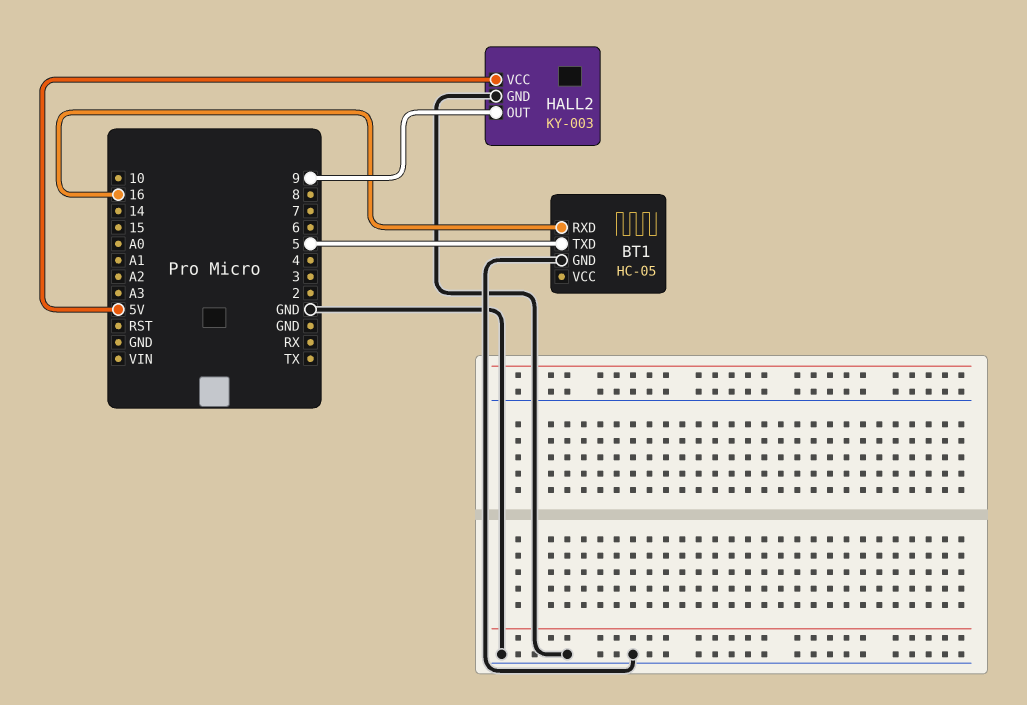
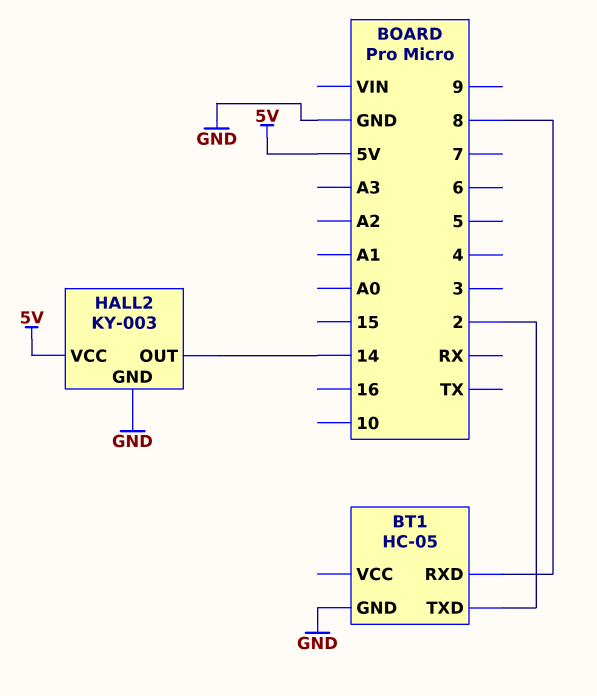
BT1 pin RXD: 16 -> 8
BT1 pin TXD: 5 -> 2
HALL2 pin OUT: 9 -> 14

